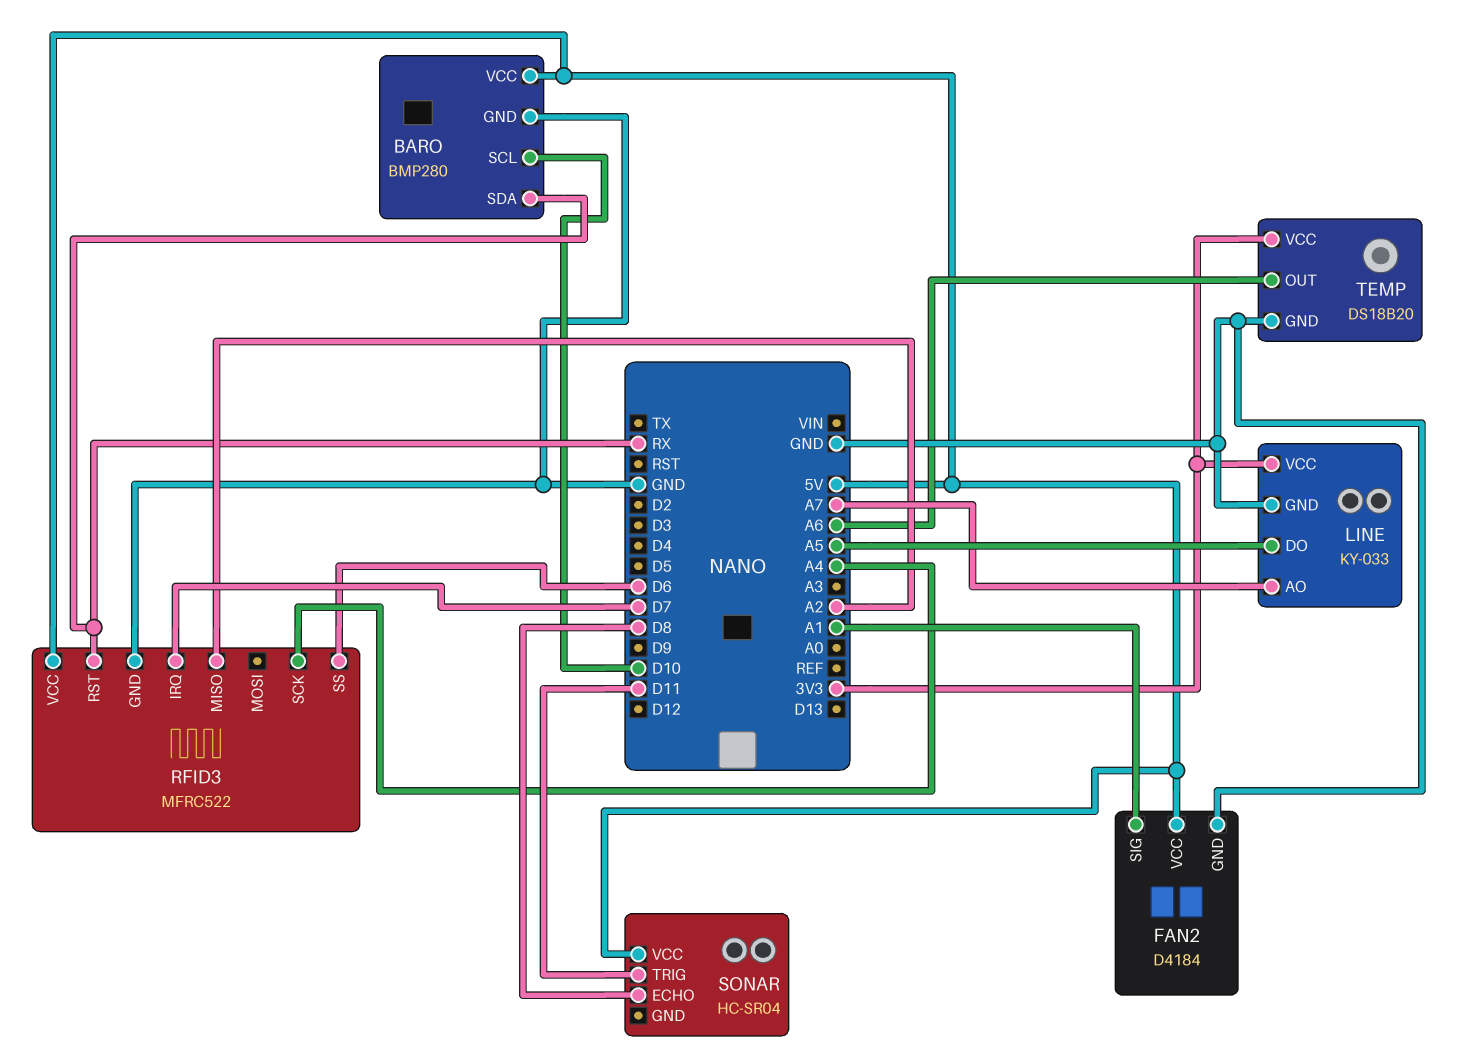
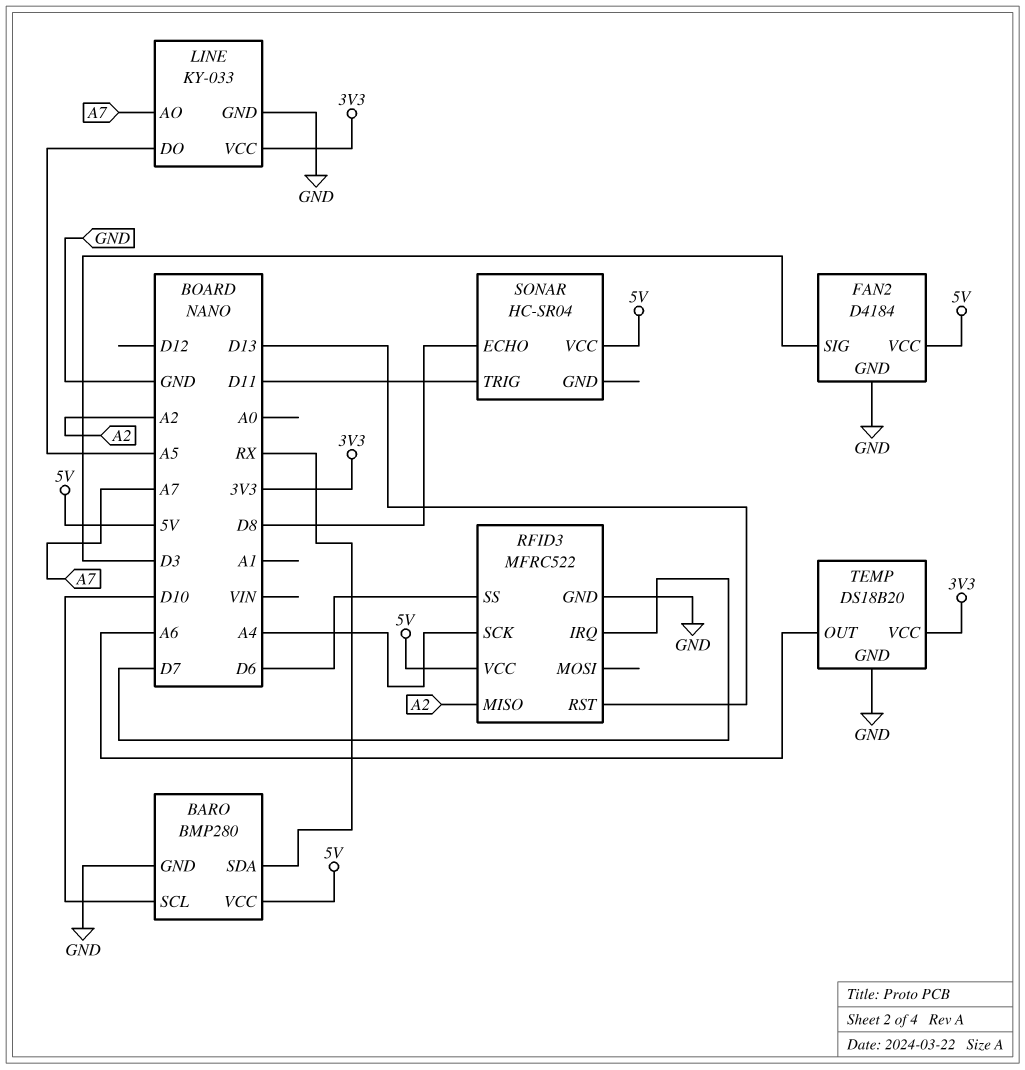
FAN2 pin SIG: A1 -> D3
RFID3 pin RST: RX -> D13

